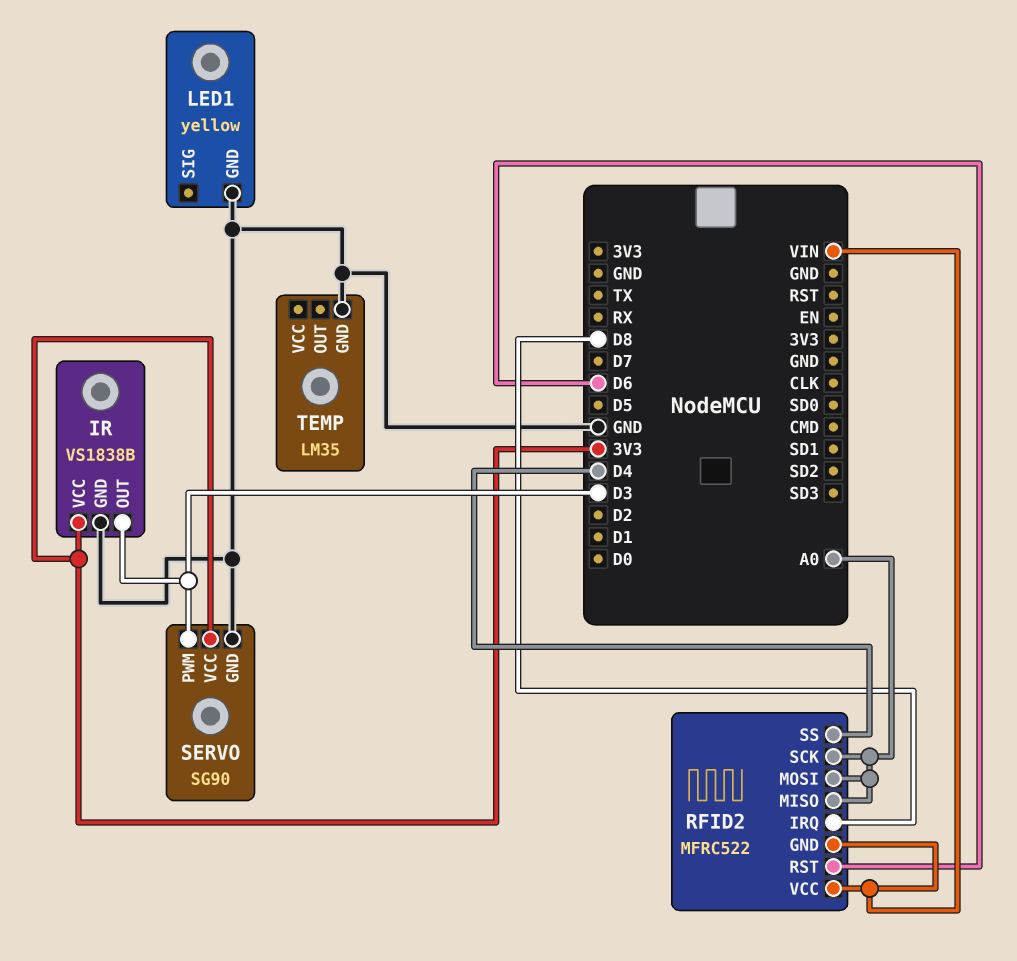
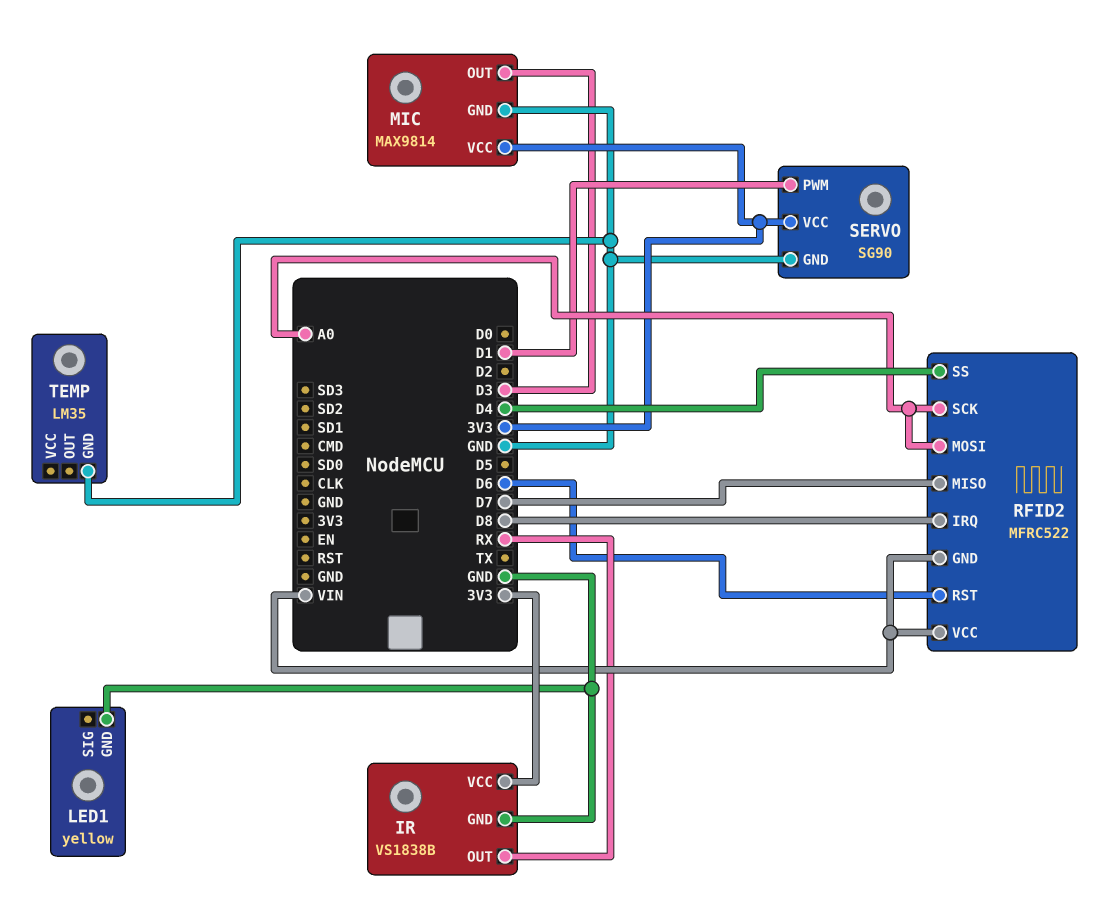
IR pin OUT: D3 -> RX
MIC: none -> MAX9814
MIC pin GND: none -> GND
MIC pin OUT: none -> D3
MIC pin VCC: none -> 3V3
RFID2 pin MISO: A0 -> D7
SERVO pin PWM: D3 -> D1

